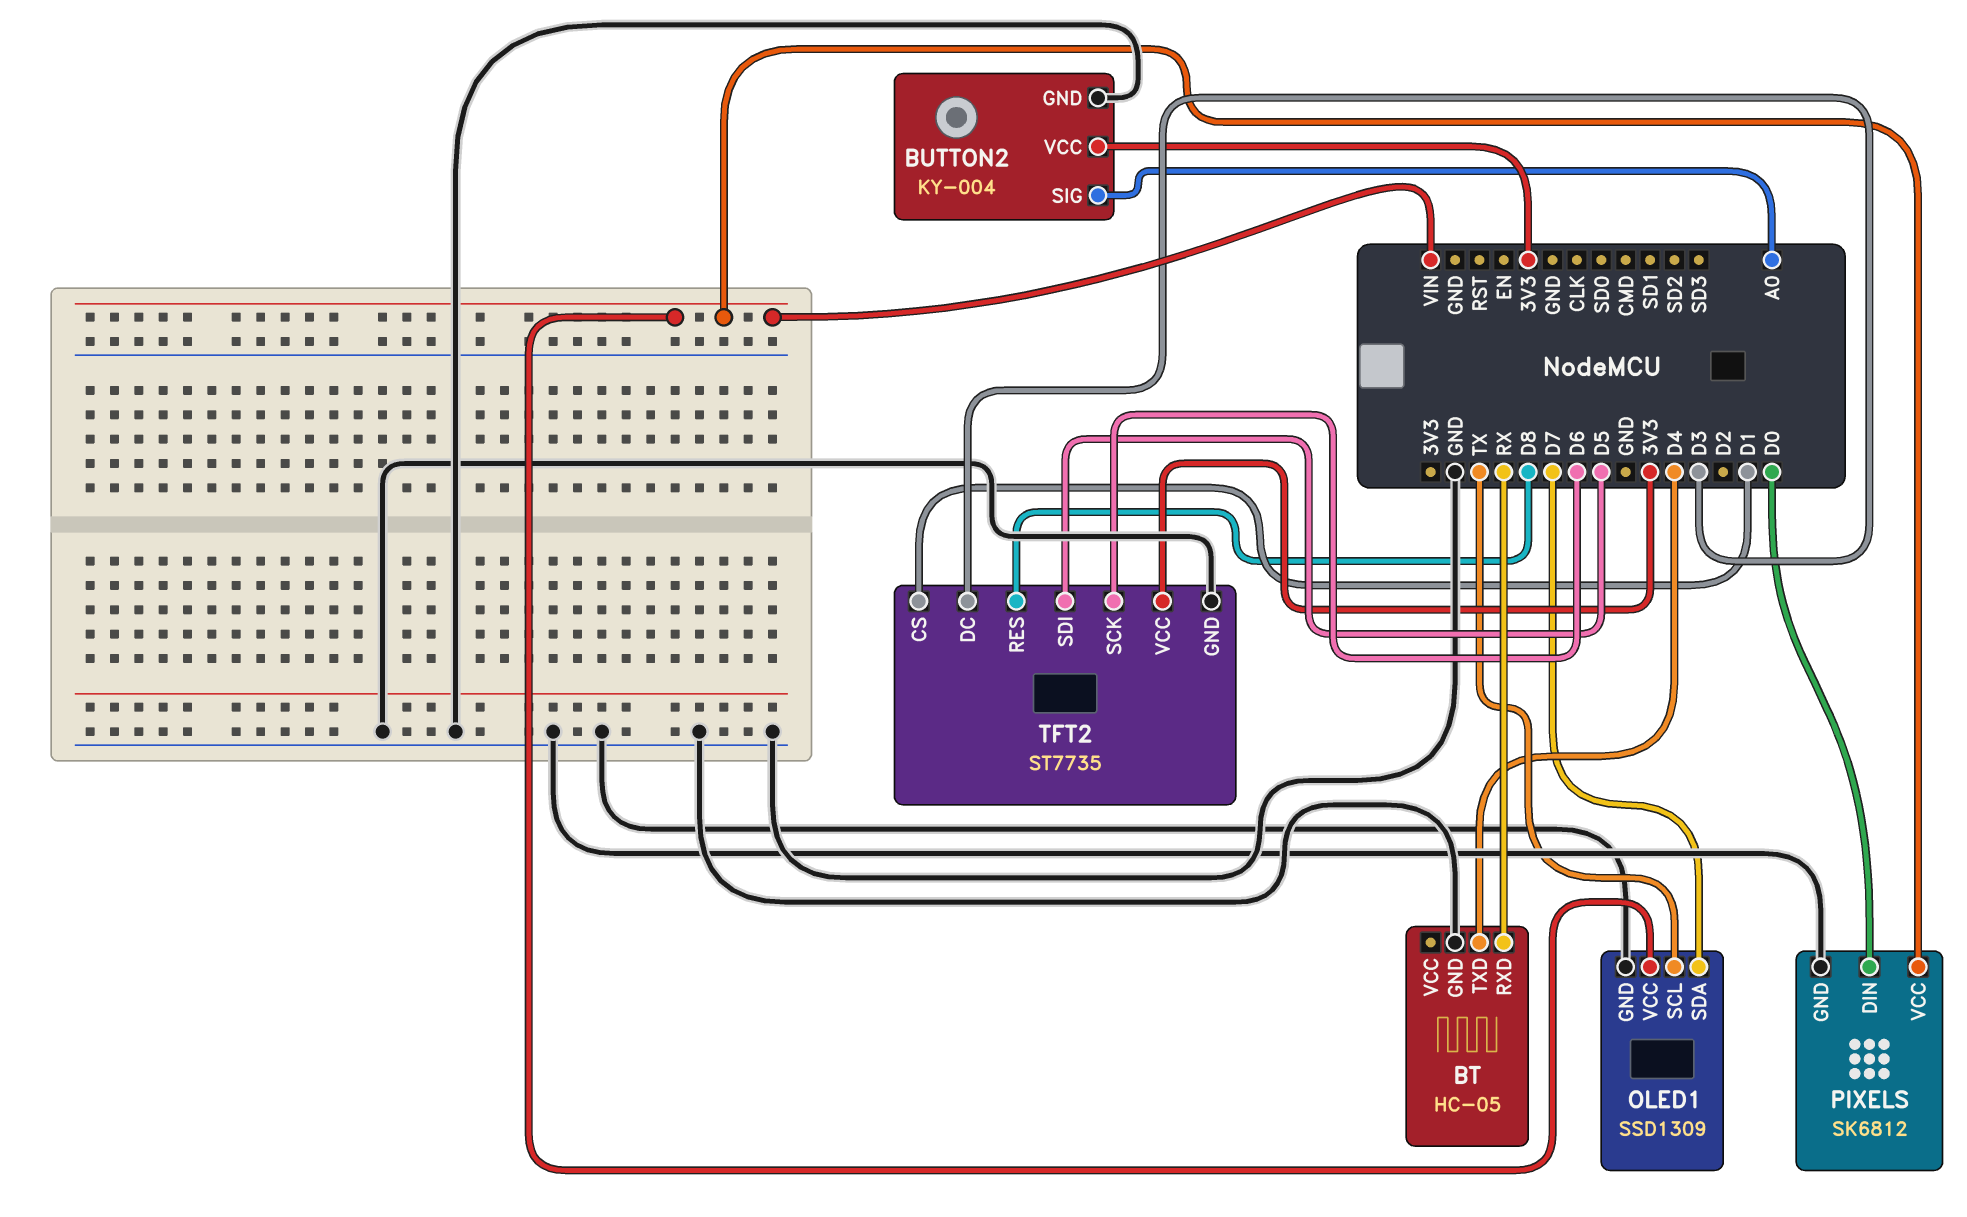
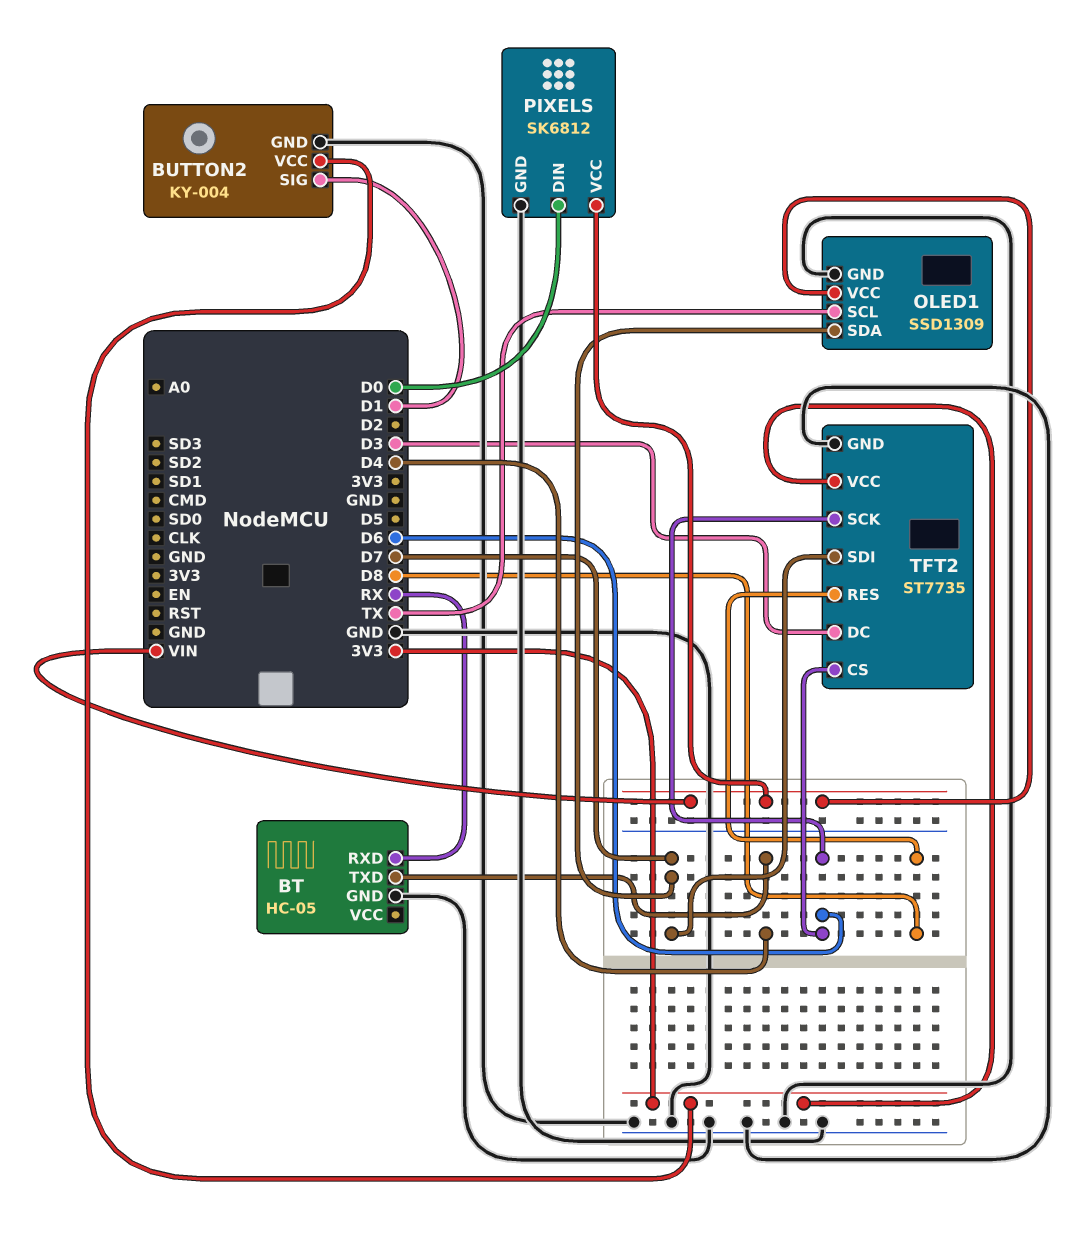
BUTTON2 pin SIG: A0 -> D1
TFT2 pin CS: D1 -> D6
TFT2 pin SDI: D5 -> D7

